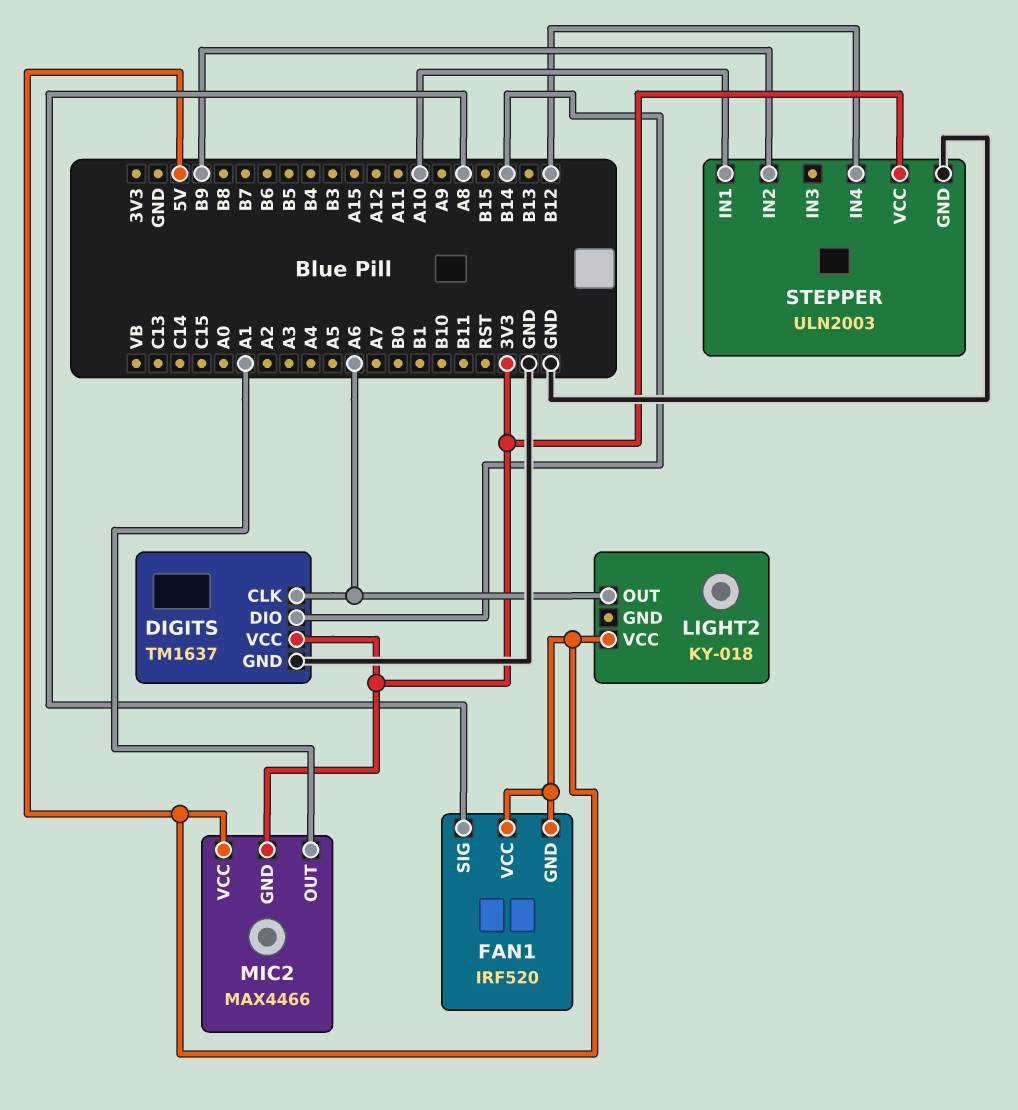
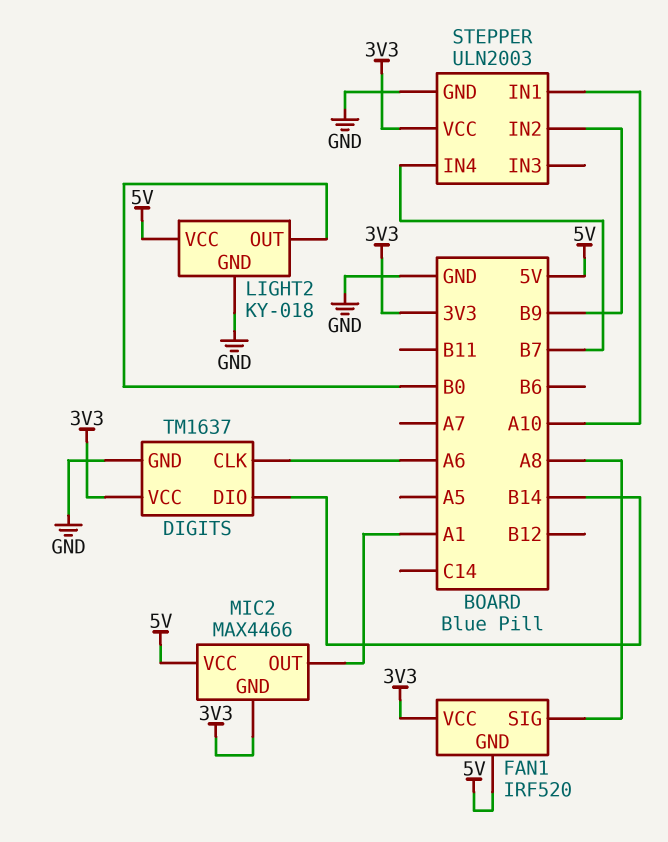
FAN1 pin VCC: 5V -> 3V3
LIGHT2 pin GND: none -> GND
LIGHT2 pin OUT: A6 -> B0
STEPPER pin IN4: B12 -> B7

